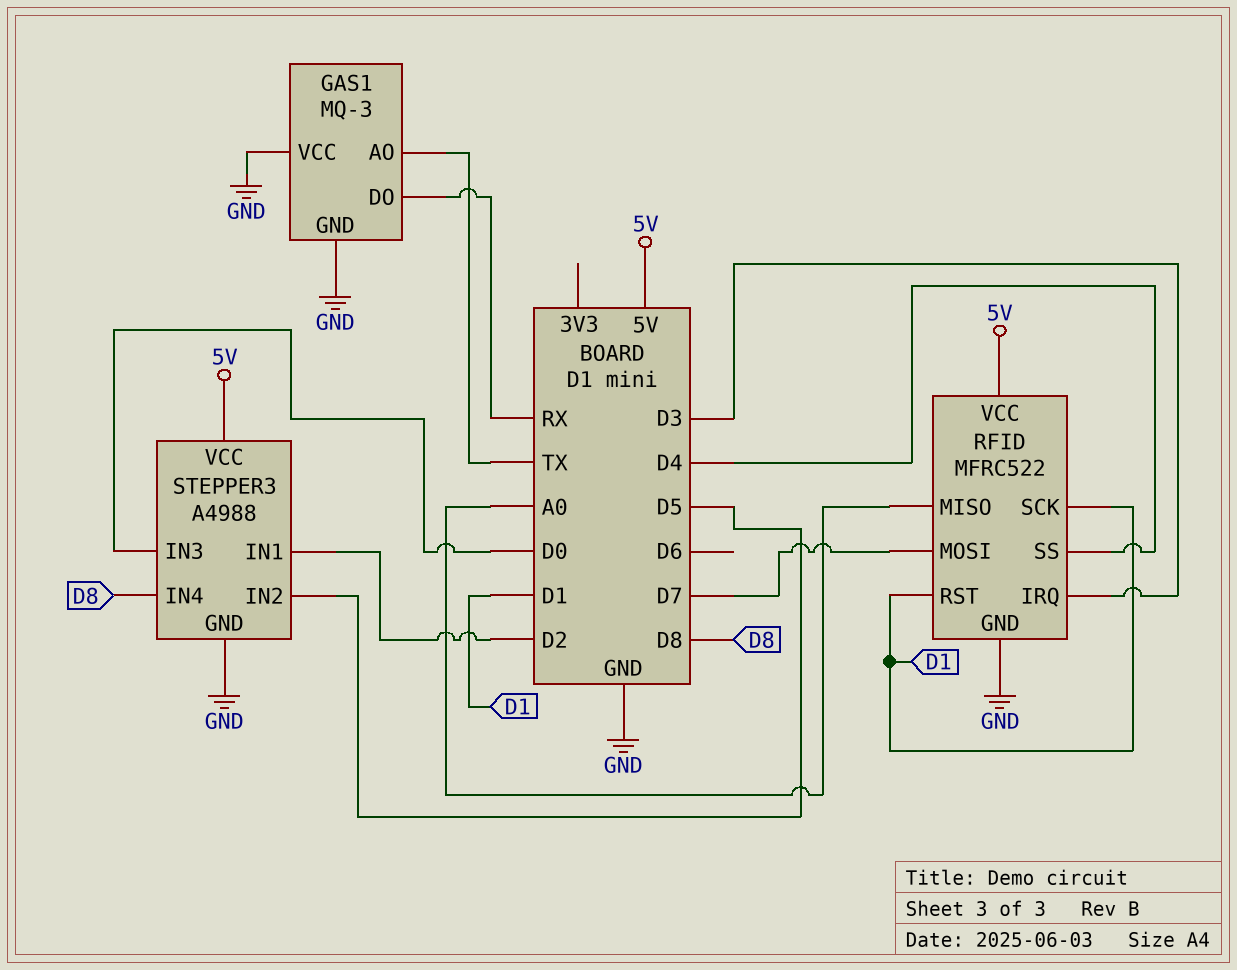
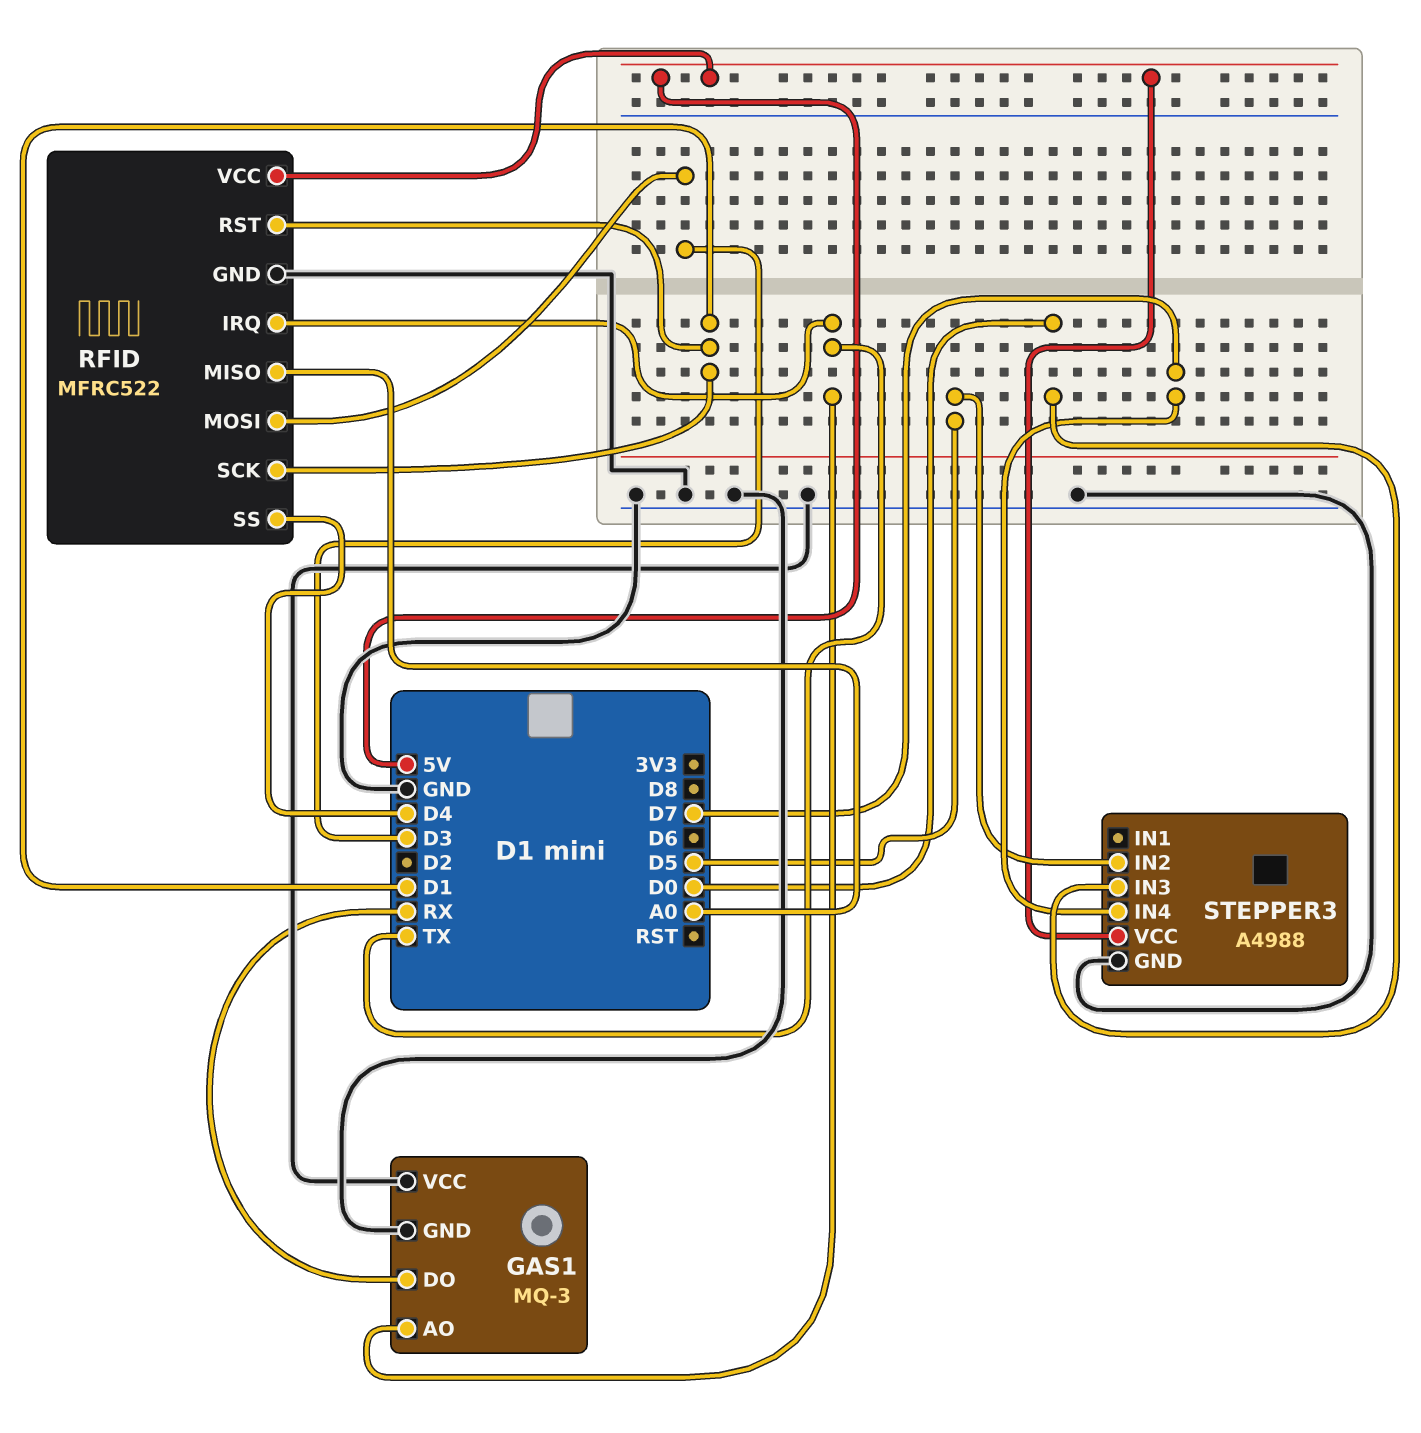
RFID pin IRQ: D3 -> TX
RFID pin MOSI: D7 -> D3
STEPPER3 pin IN1: D2 -> none
STEPPER3 pin IN4: D8 -> D7

